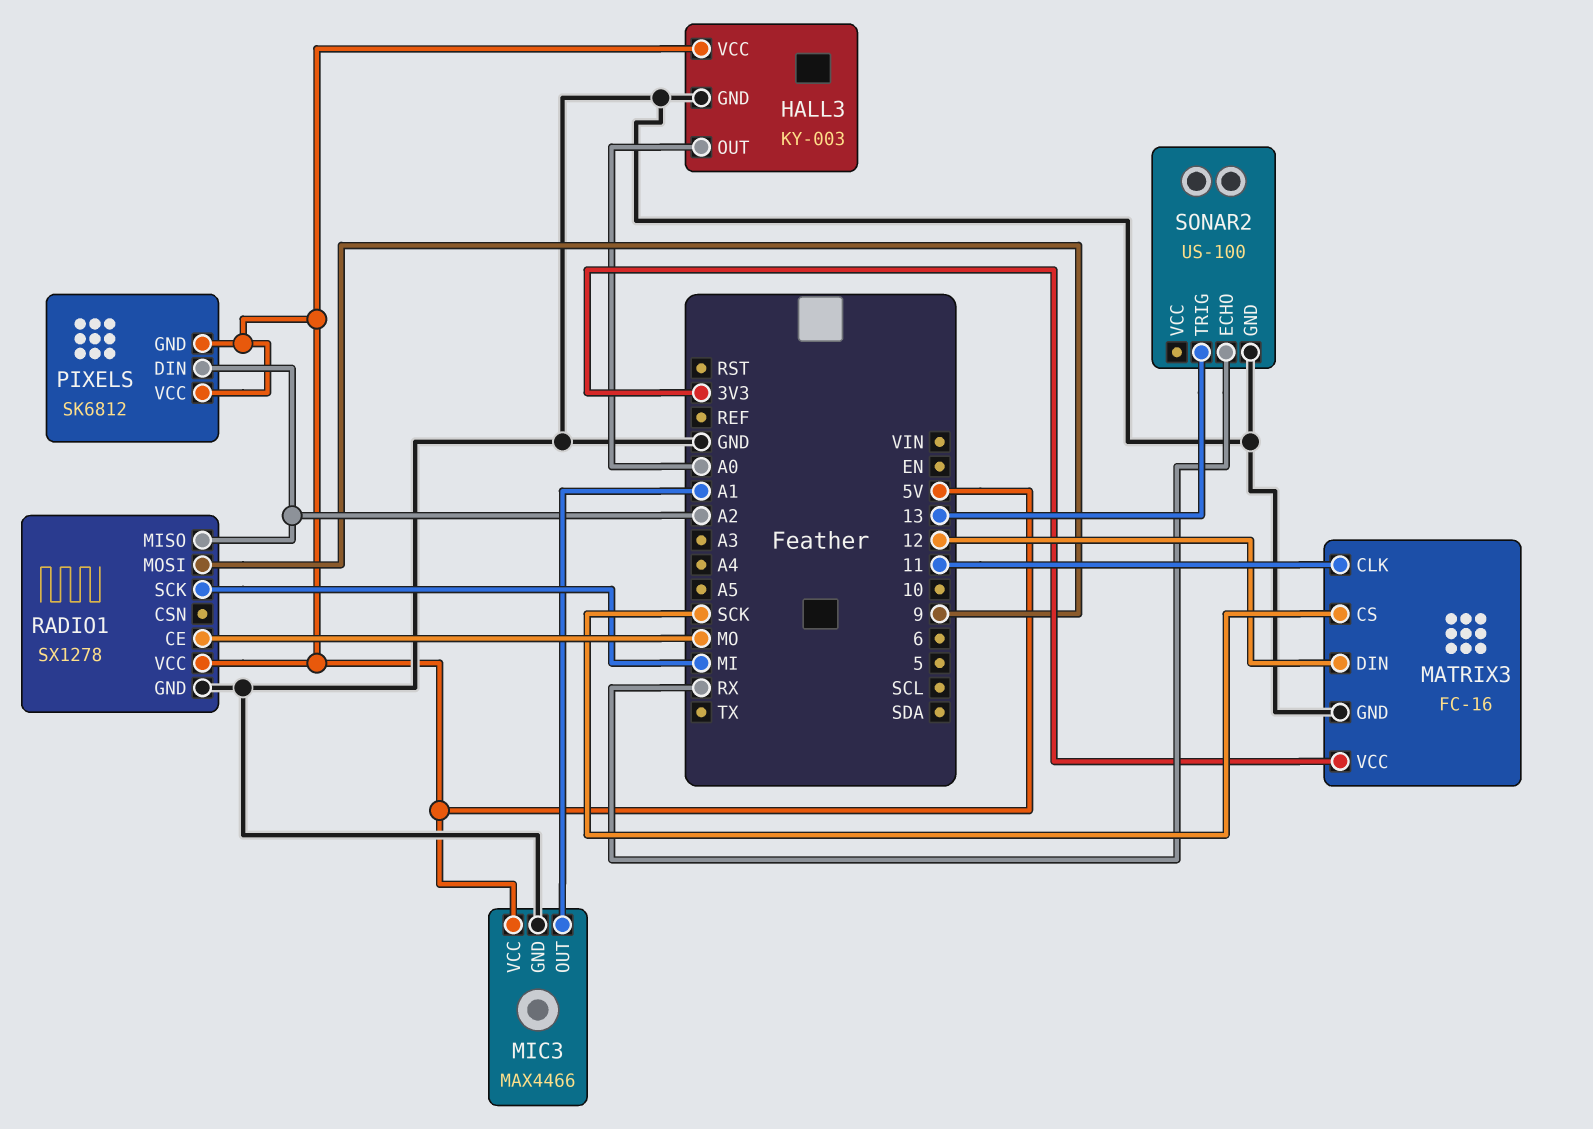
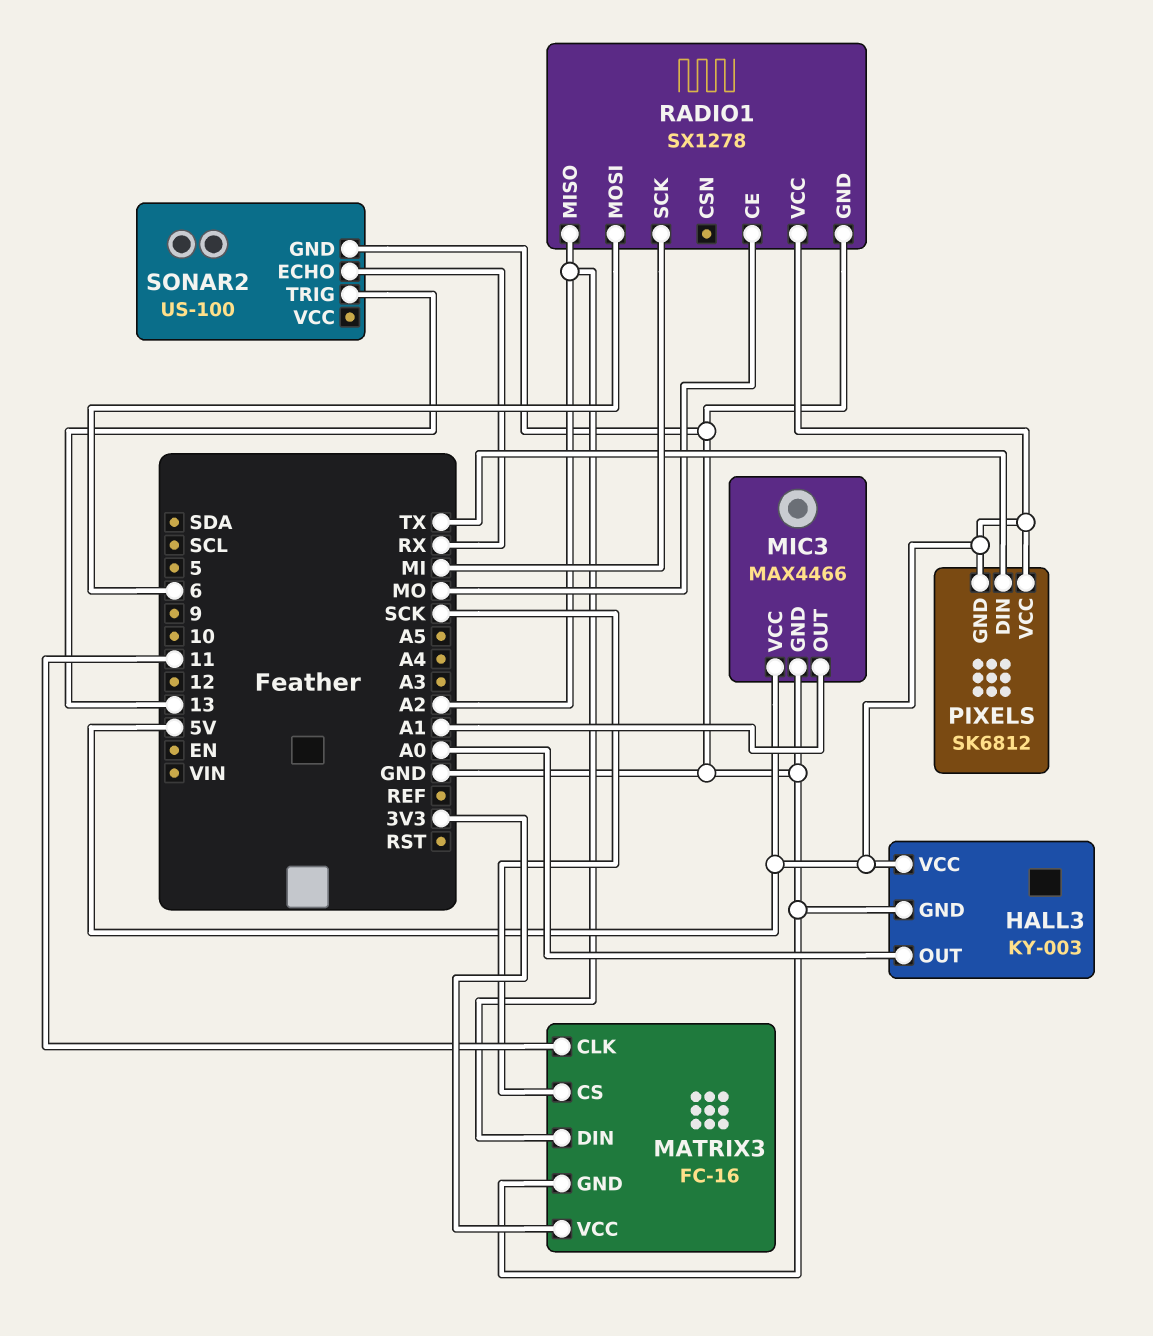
MATRIX3 pin DIN: 12 -> A2
PIXELS pin DIN: A2 -> TX
RADIO1 pin MOSI: 9 -> 6

